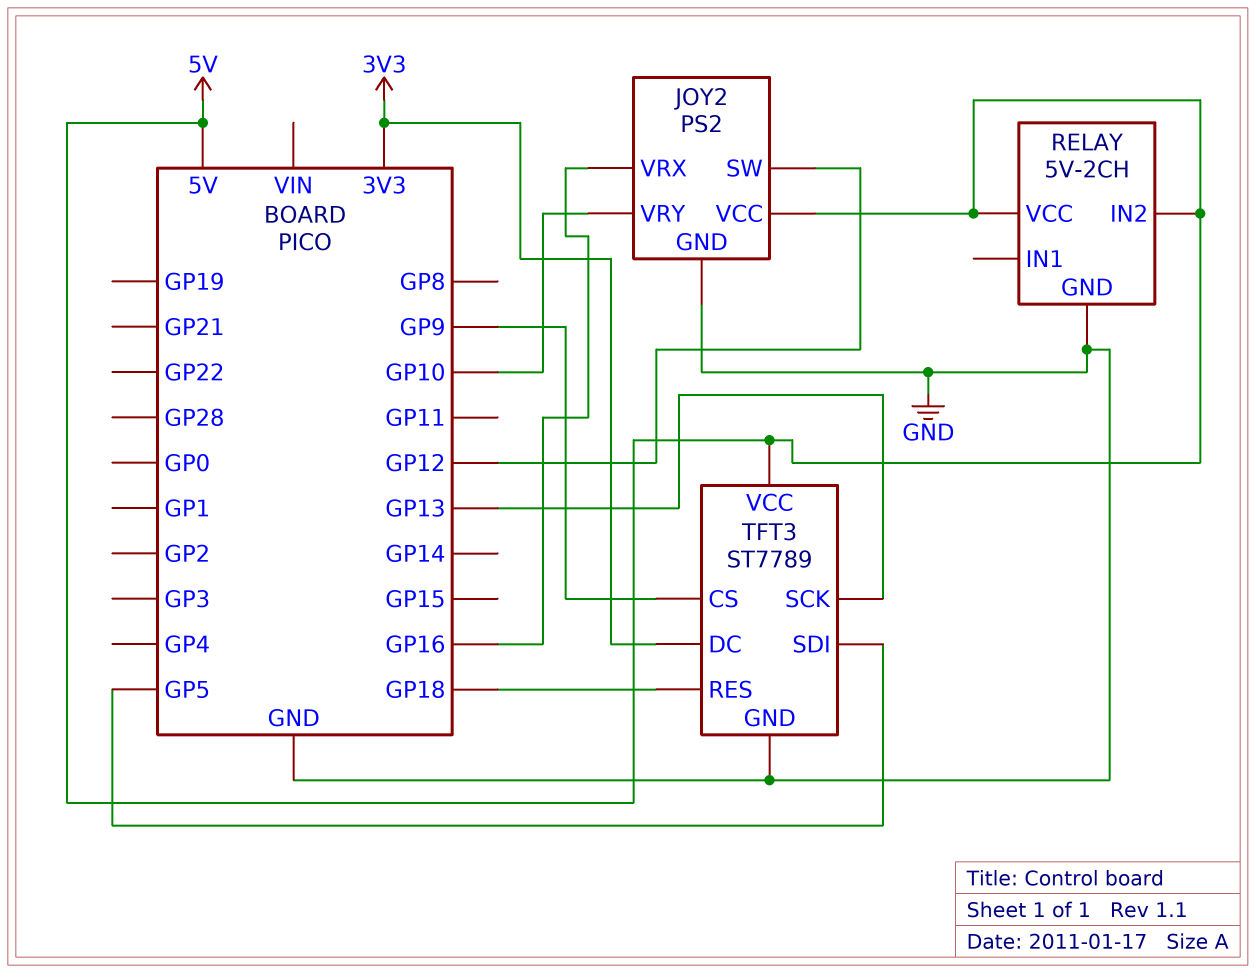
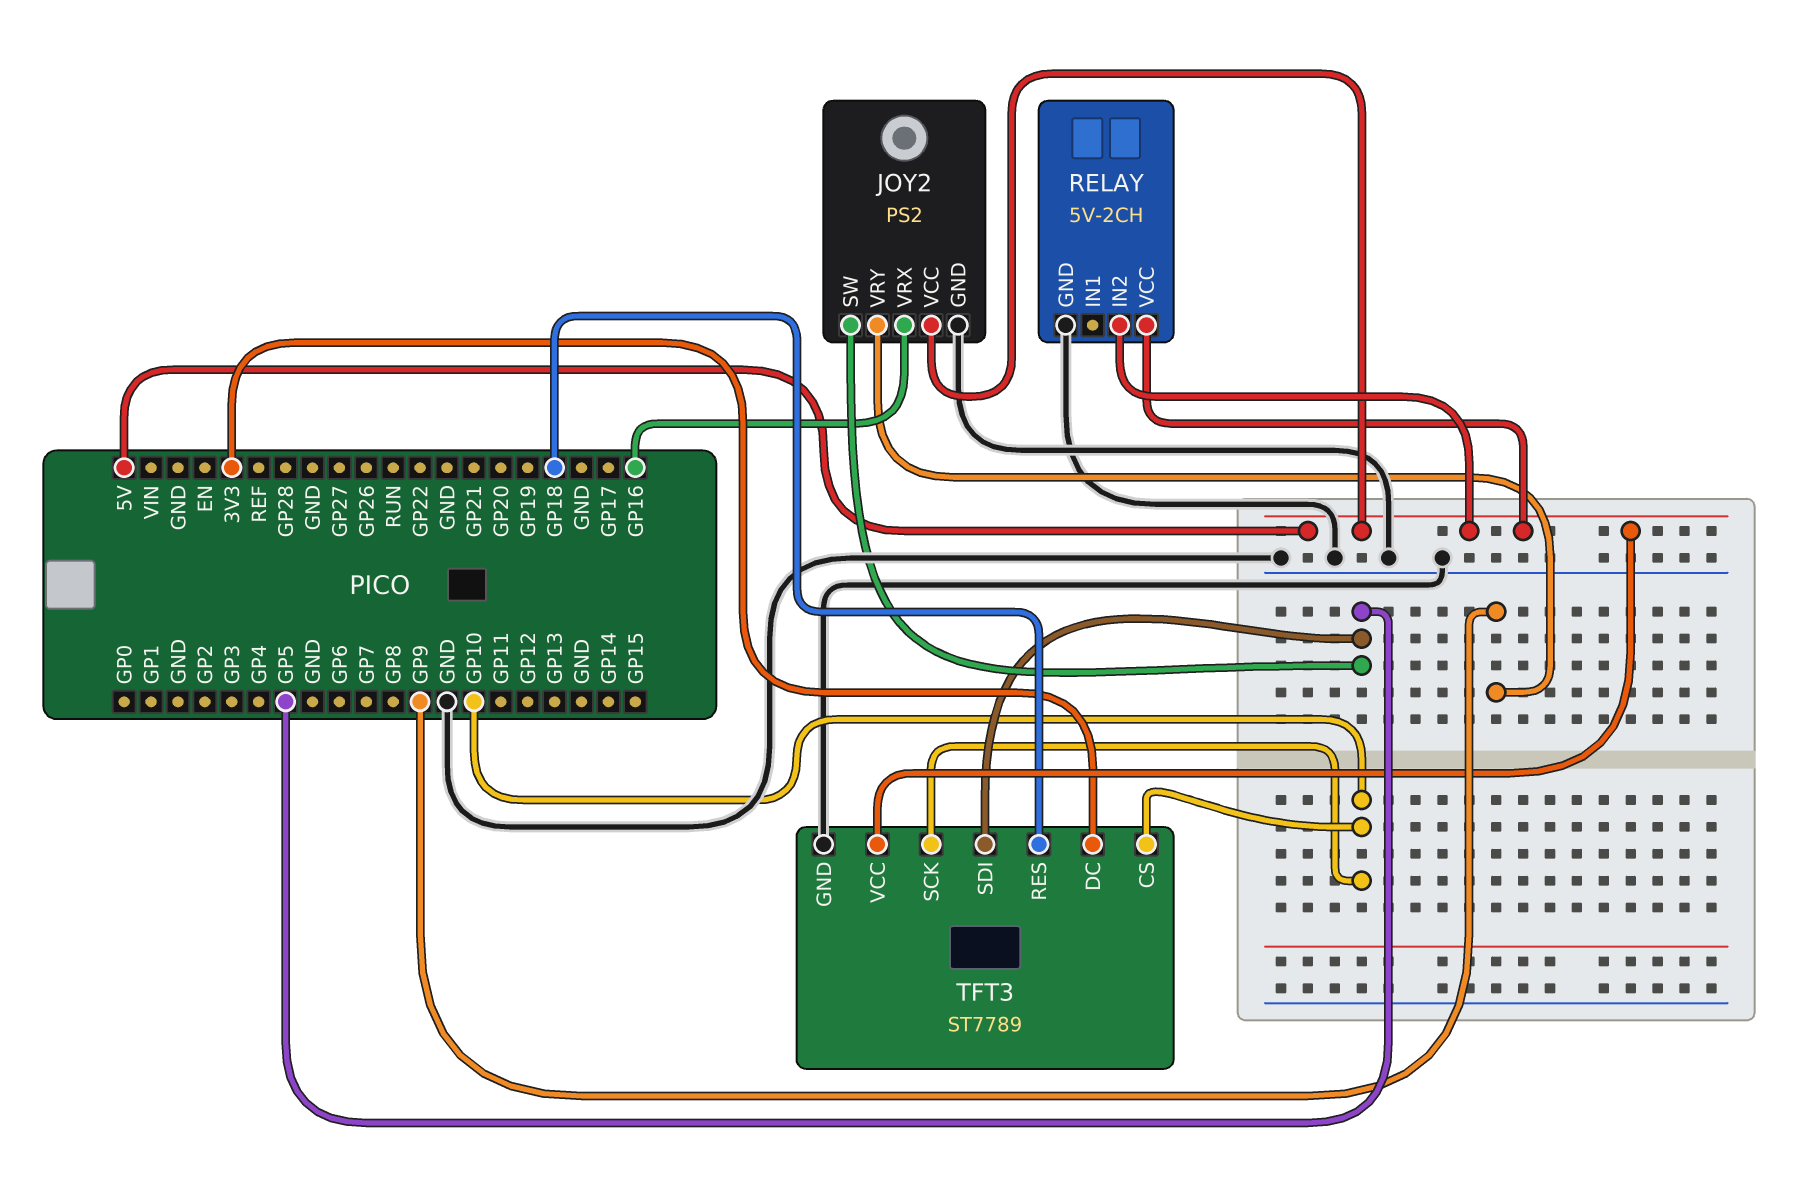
JOY2 pin SW: GP12 -> GP5
JOY2 pin VRY: GP10 -> GP9
TFT3 pin CS: GP9 -> GP10
TFT3 pin SCK: GP13 -> GP10

